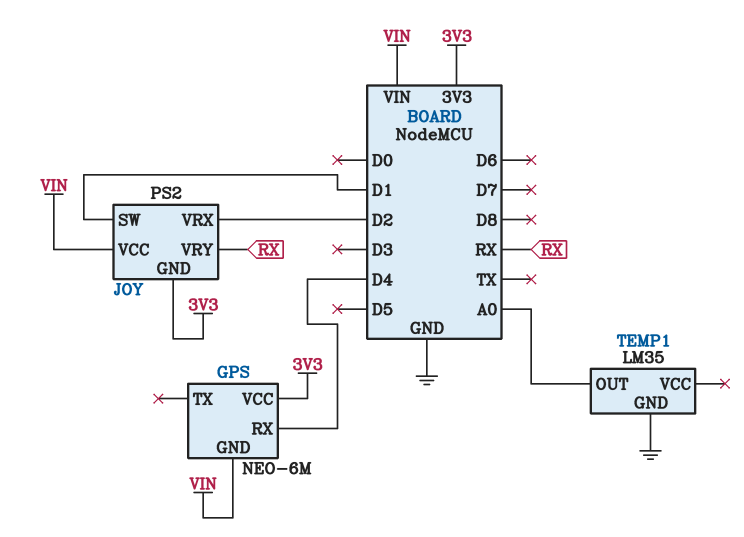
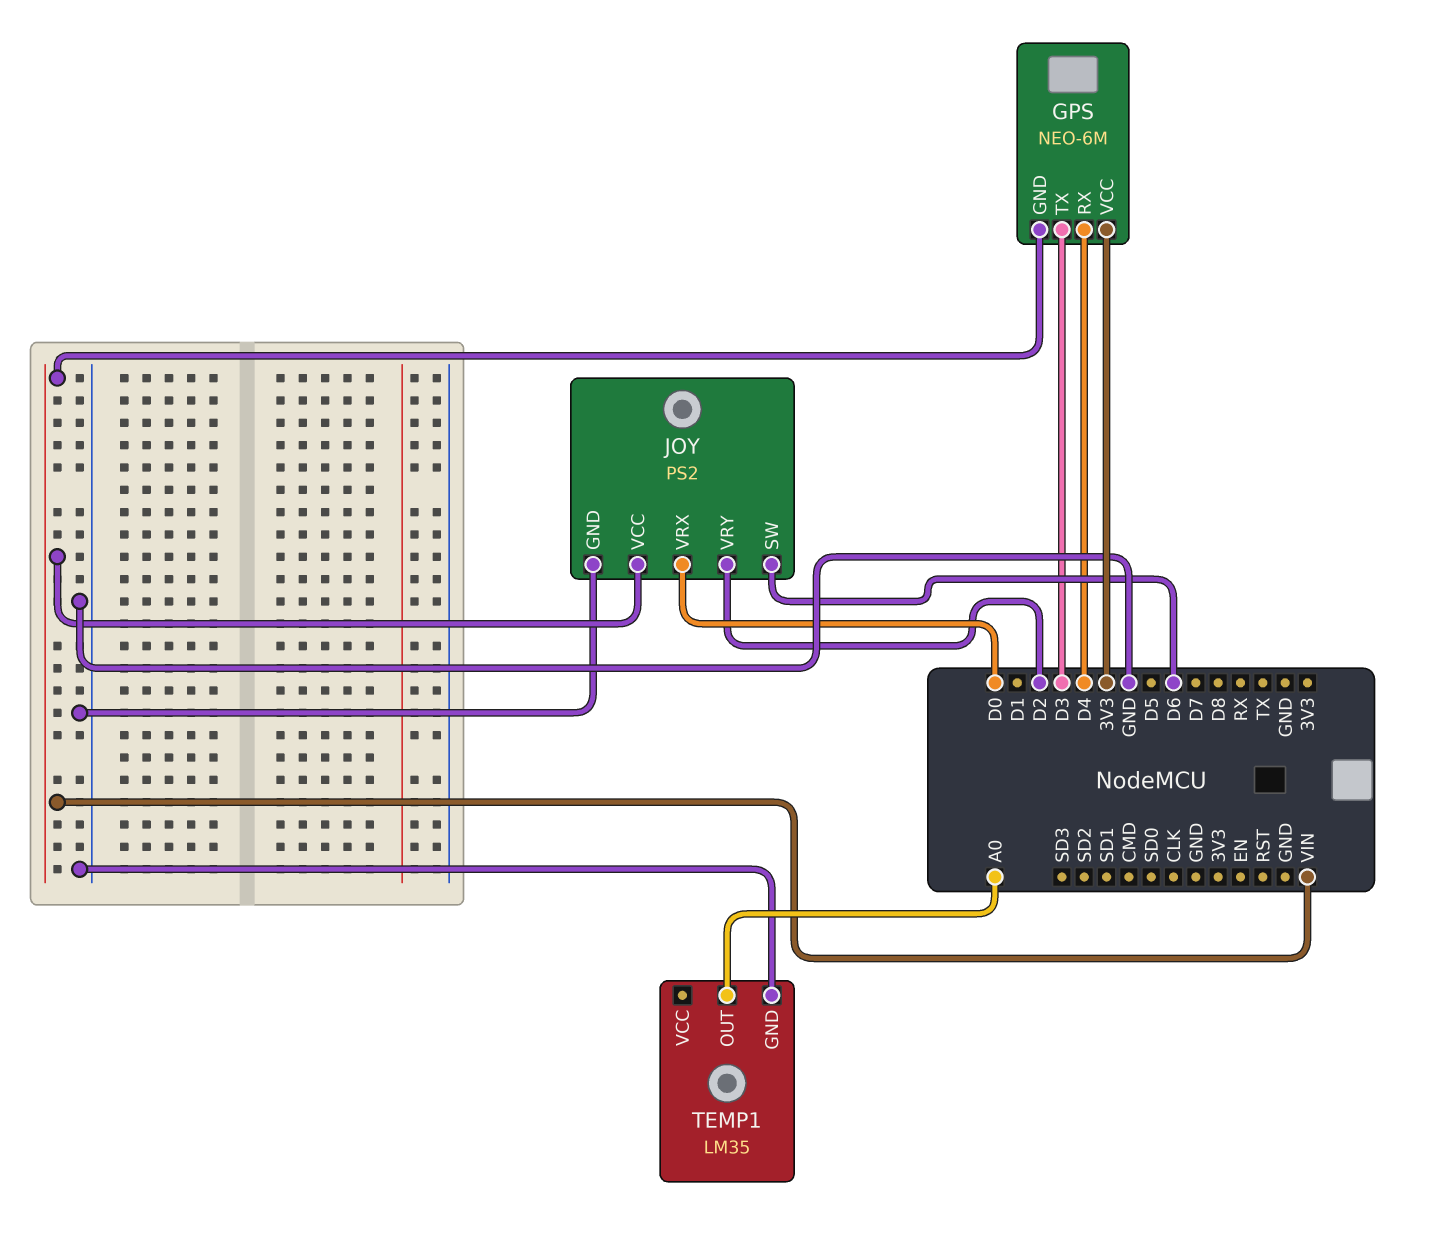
GPS pin TX: none -> D3
JOY pin GND: 3V3 -> GND
JOY pin SW: D1 -> D6
JOY pin VRX: D2 -> D0
JOY pin VRY: RX -> D2

